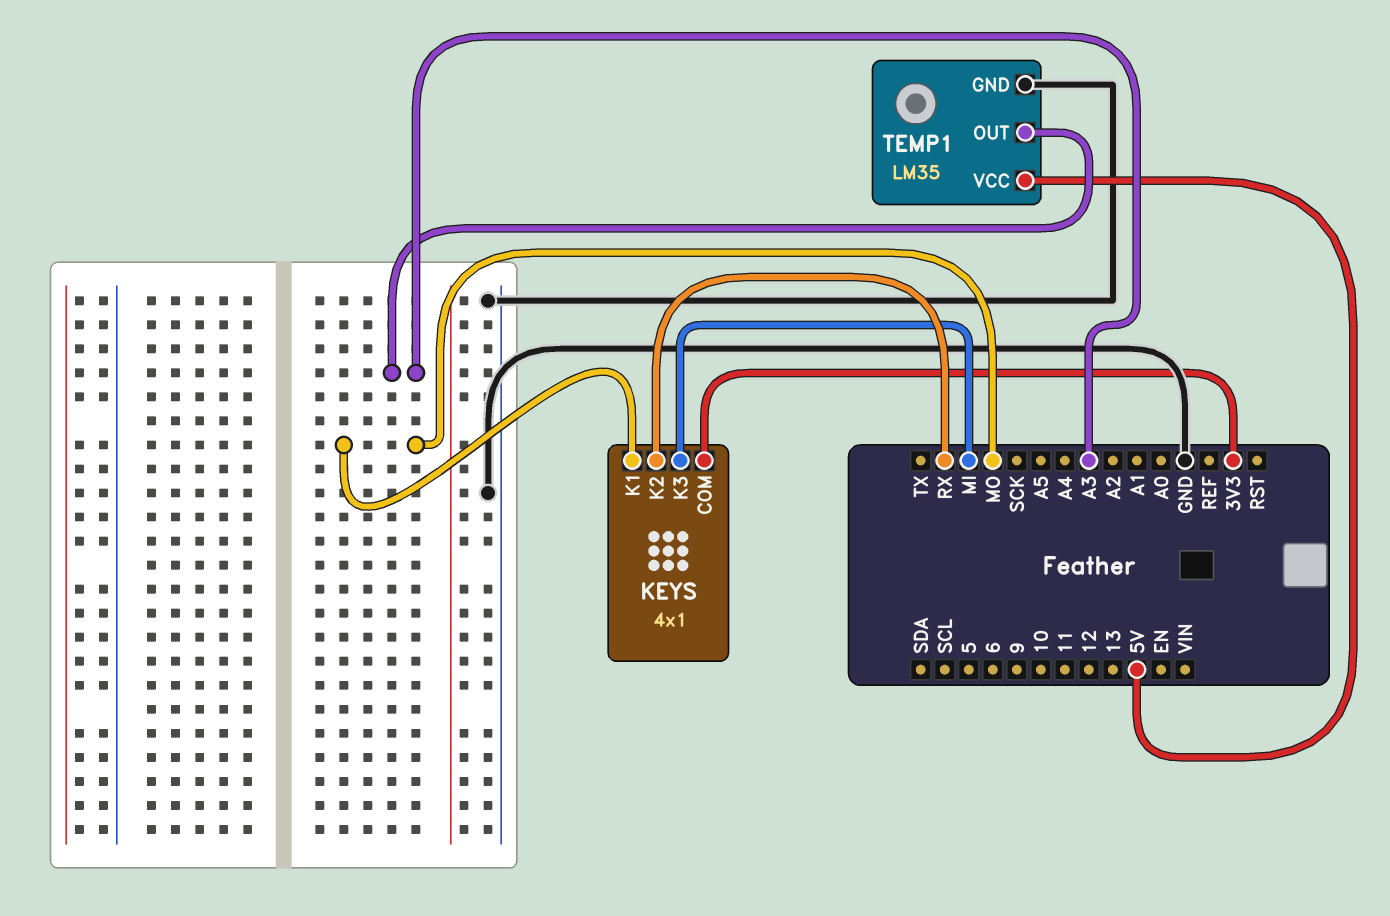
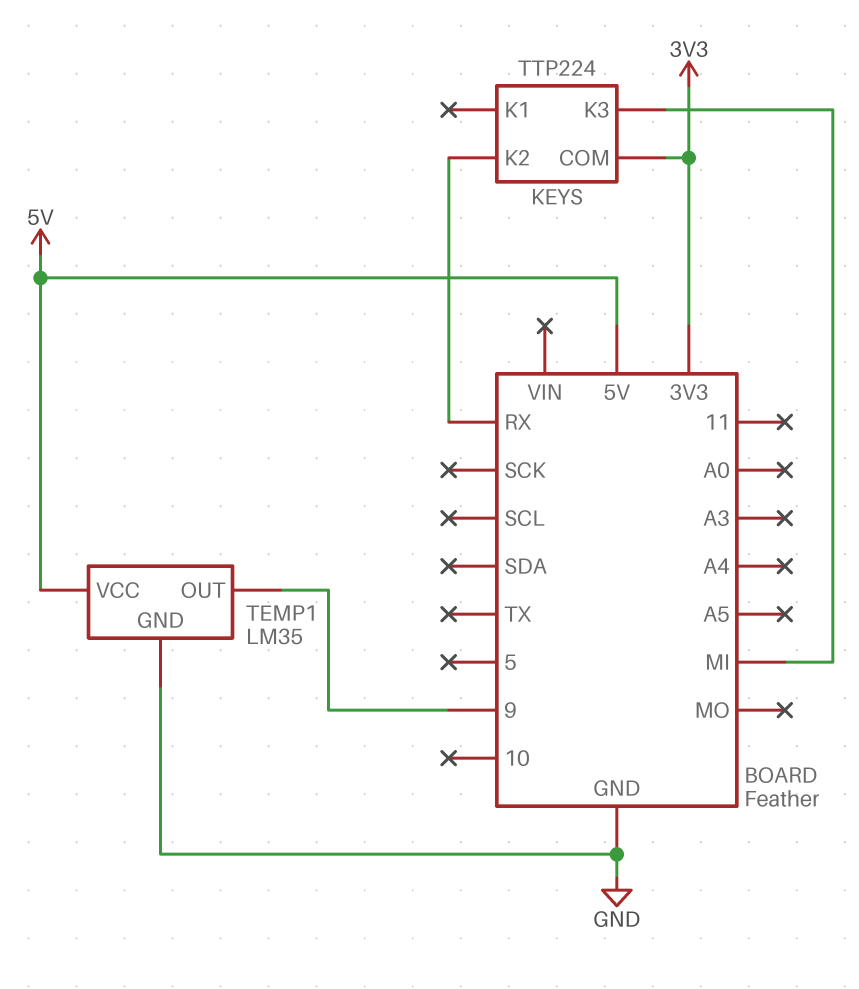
KEYS: 4x1 -> TTP224
KEYS pin K1: MO -> none
TEMP1 pin OUT: A3 -> 9

